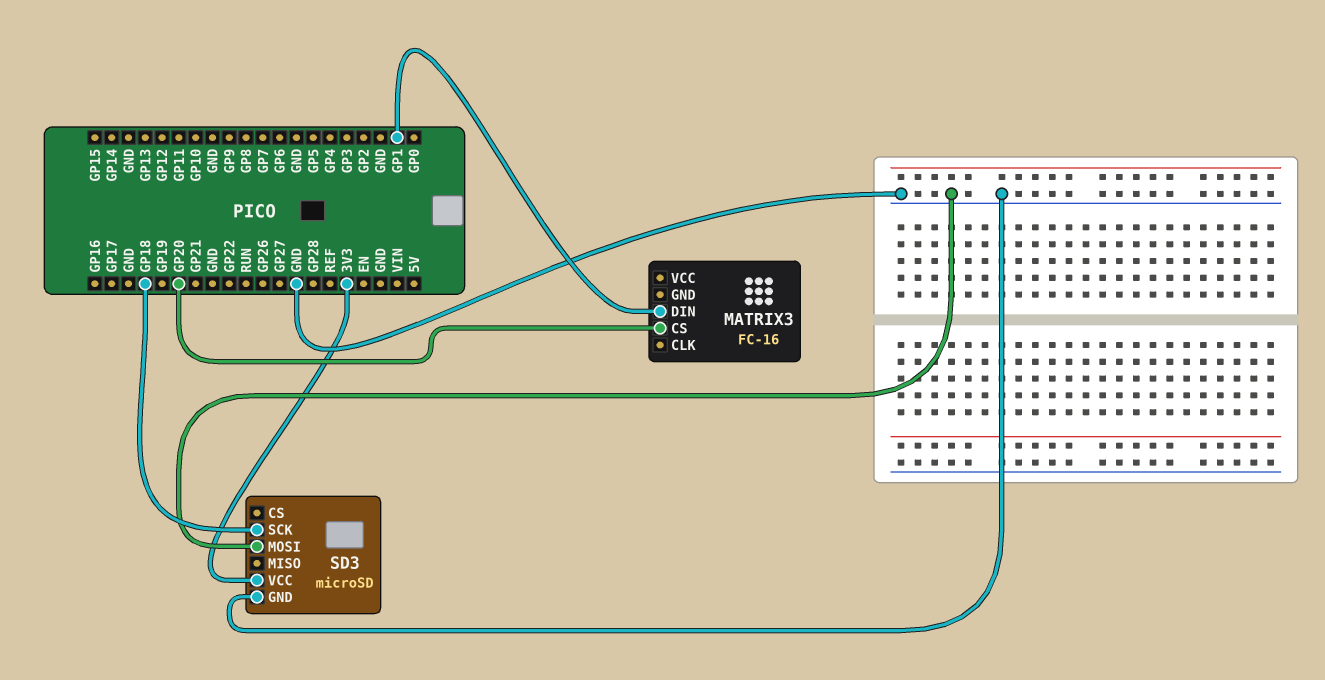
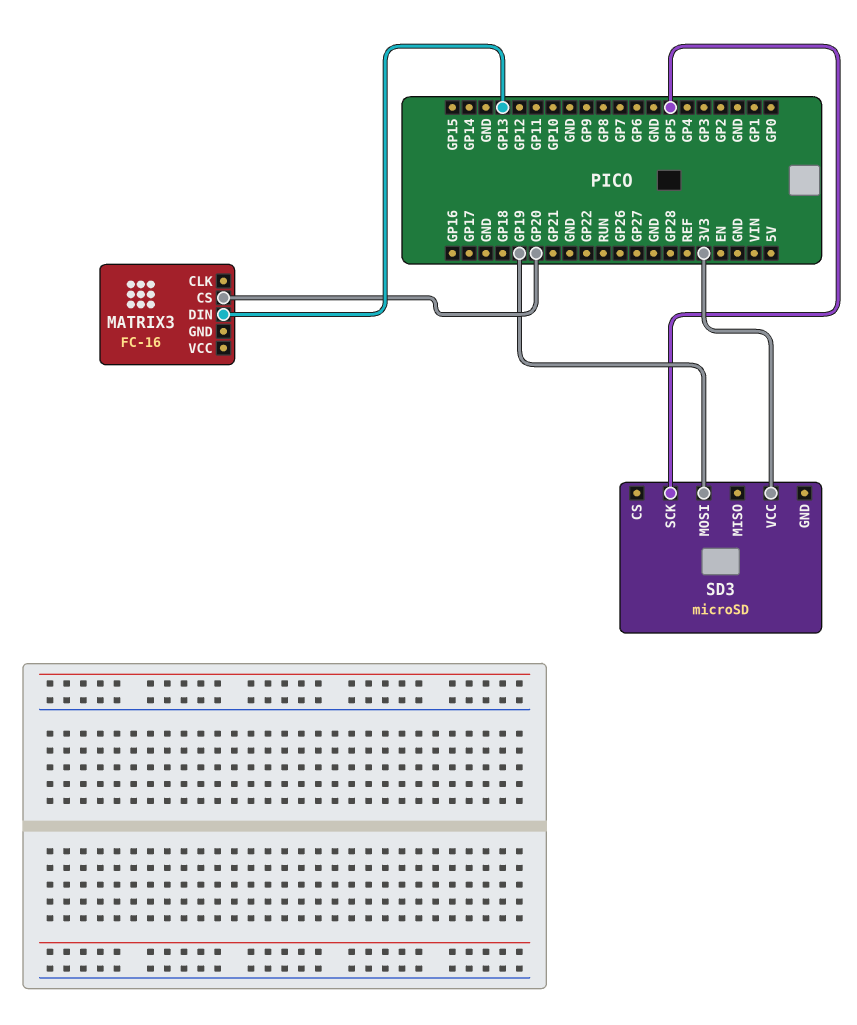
MATRIX3 pin DIN: GP1 -> GP13
SD3 pin GND: GND -> none
SD3 pin MOSI: GND -> GP19
SD3 pin SCK: GP18 -> GP5

